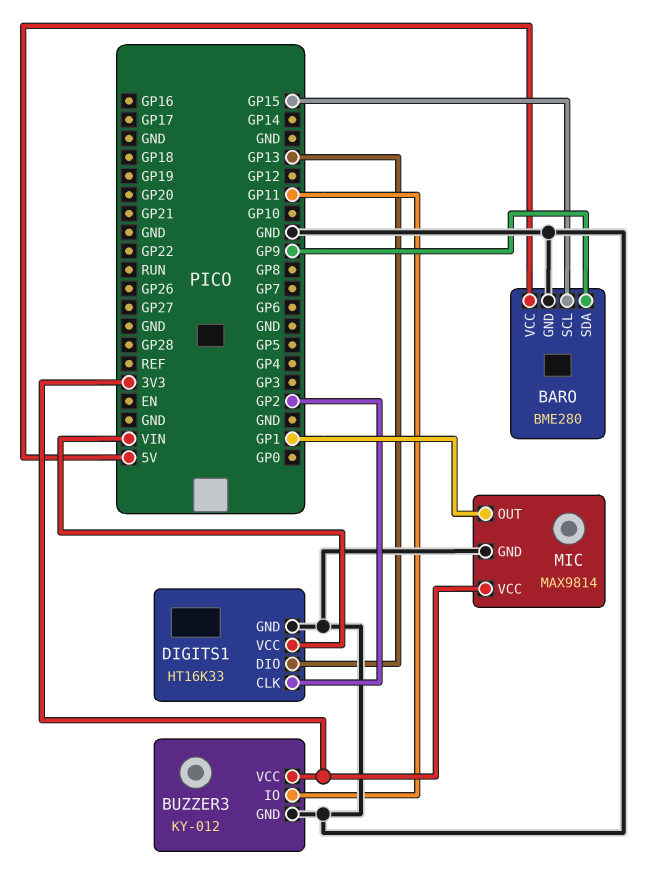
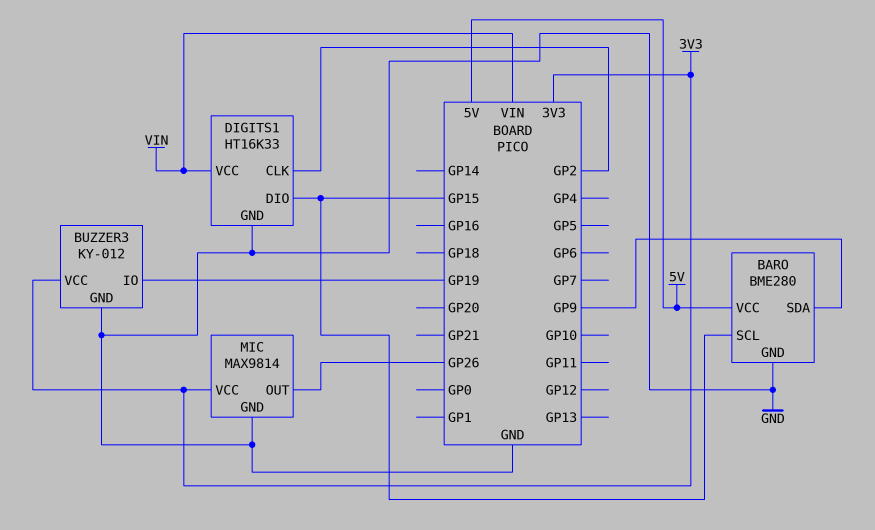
BUZZER3 pin IO: GP11 -> GP19
DIGITS1 pin DIO: GP13 -> GP15
MIC pin OUT: GP1 -> GP26

